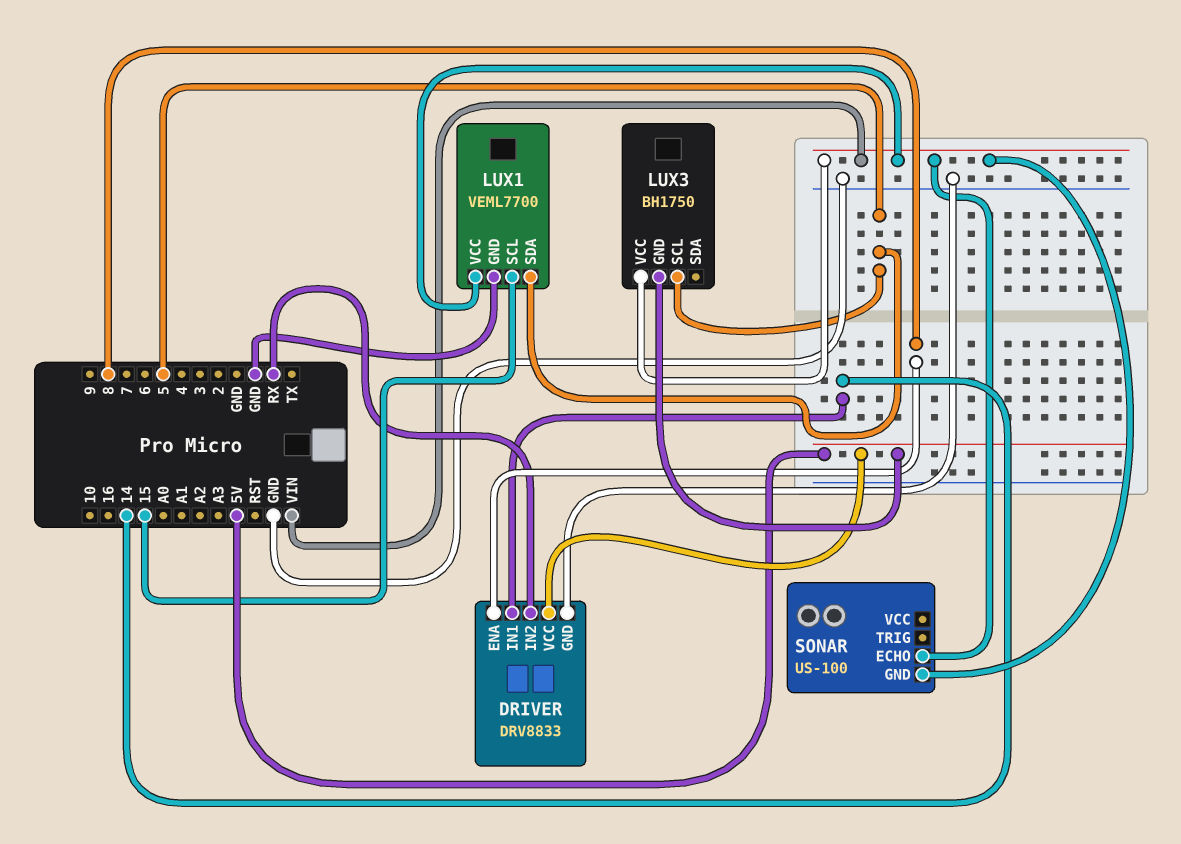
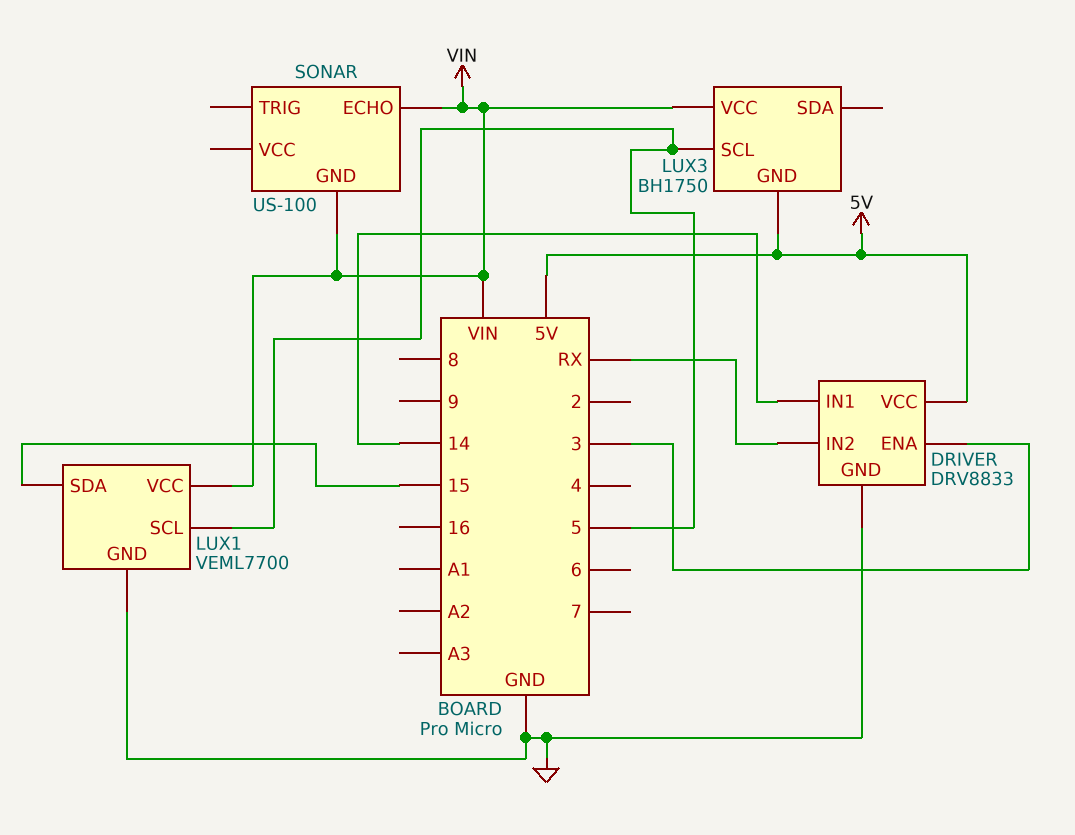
DRIVER pin ENA: 8 -> 3
LUX1 pin SCL: 15 -> 5
LUX1 pin SDA: 5 -> 15

